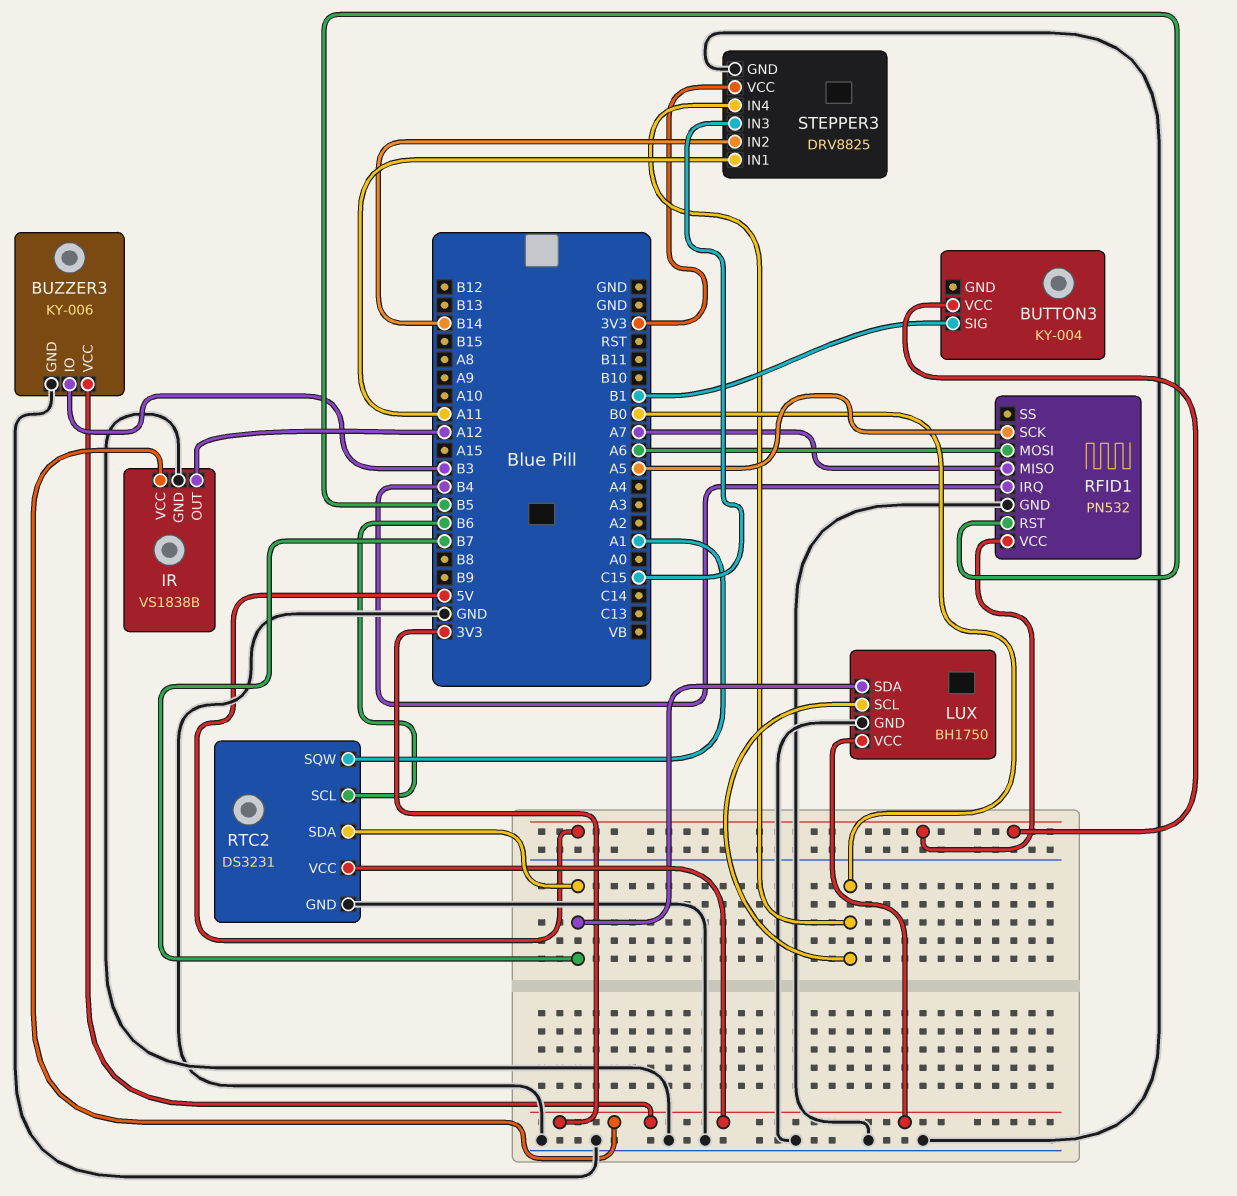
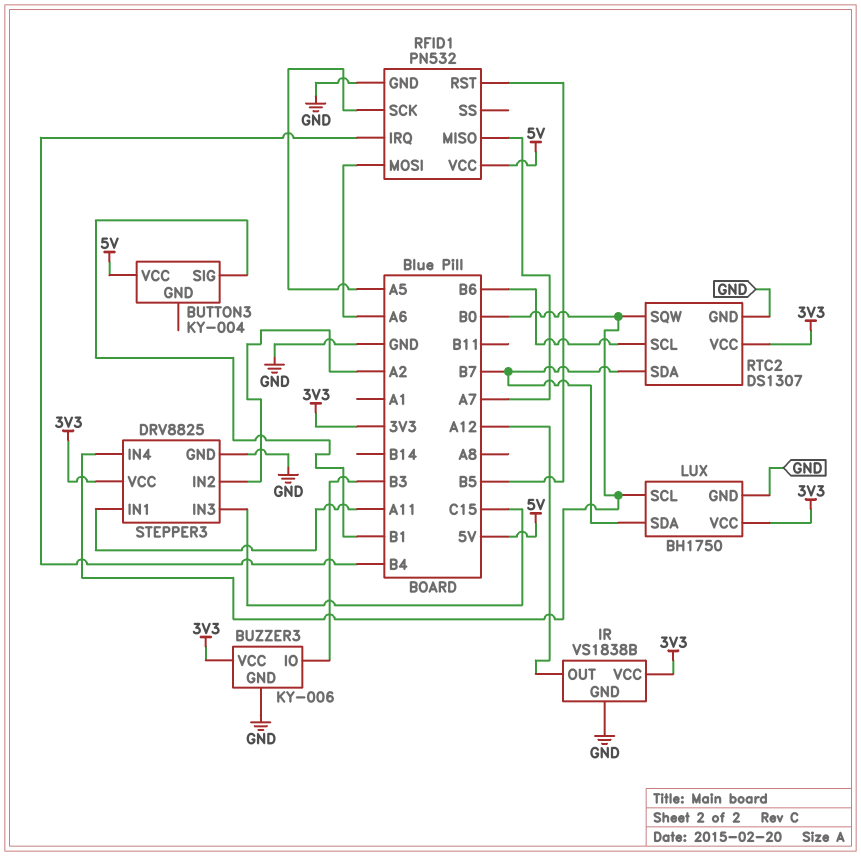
RTC2: DS3231 -> DS1307
RTC2 pin SQW: A1 -> B0
STEPPER3 pin IN2: B14 -> A2

